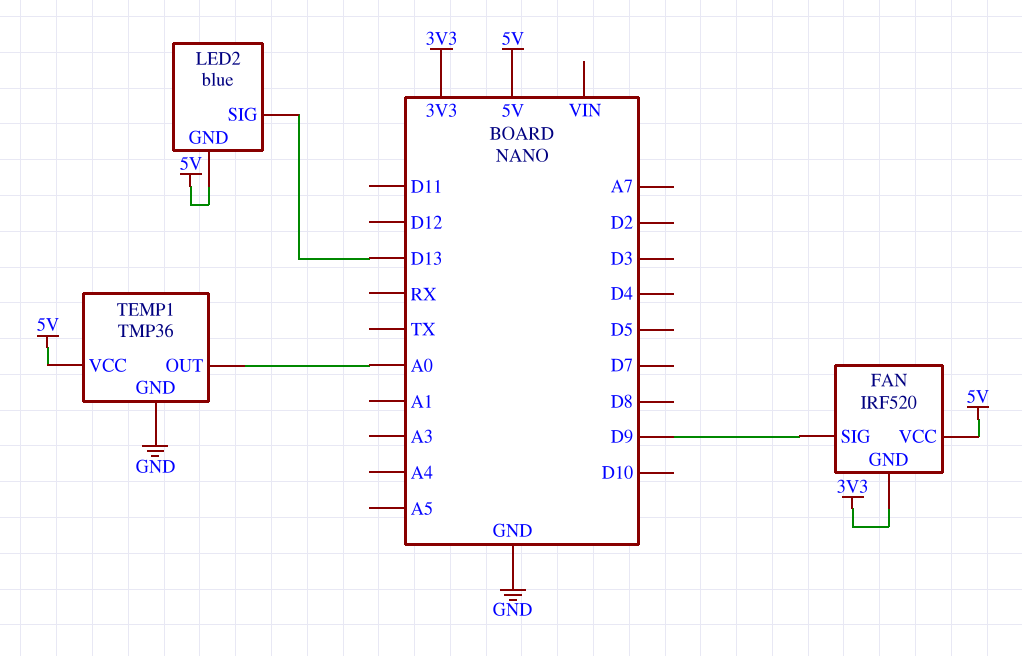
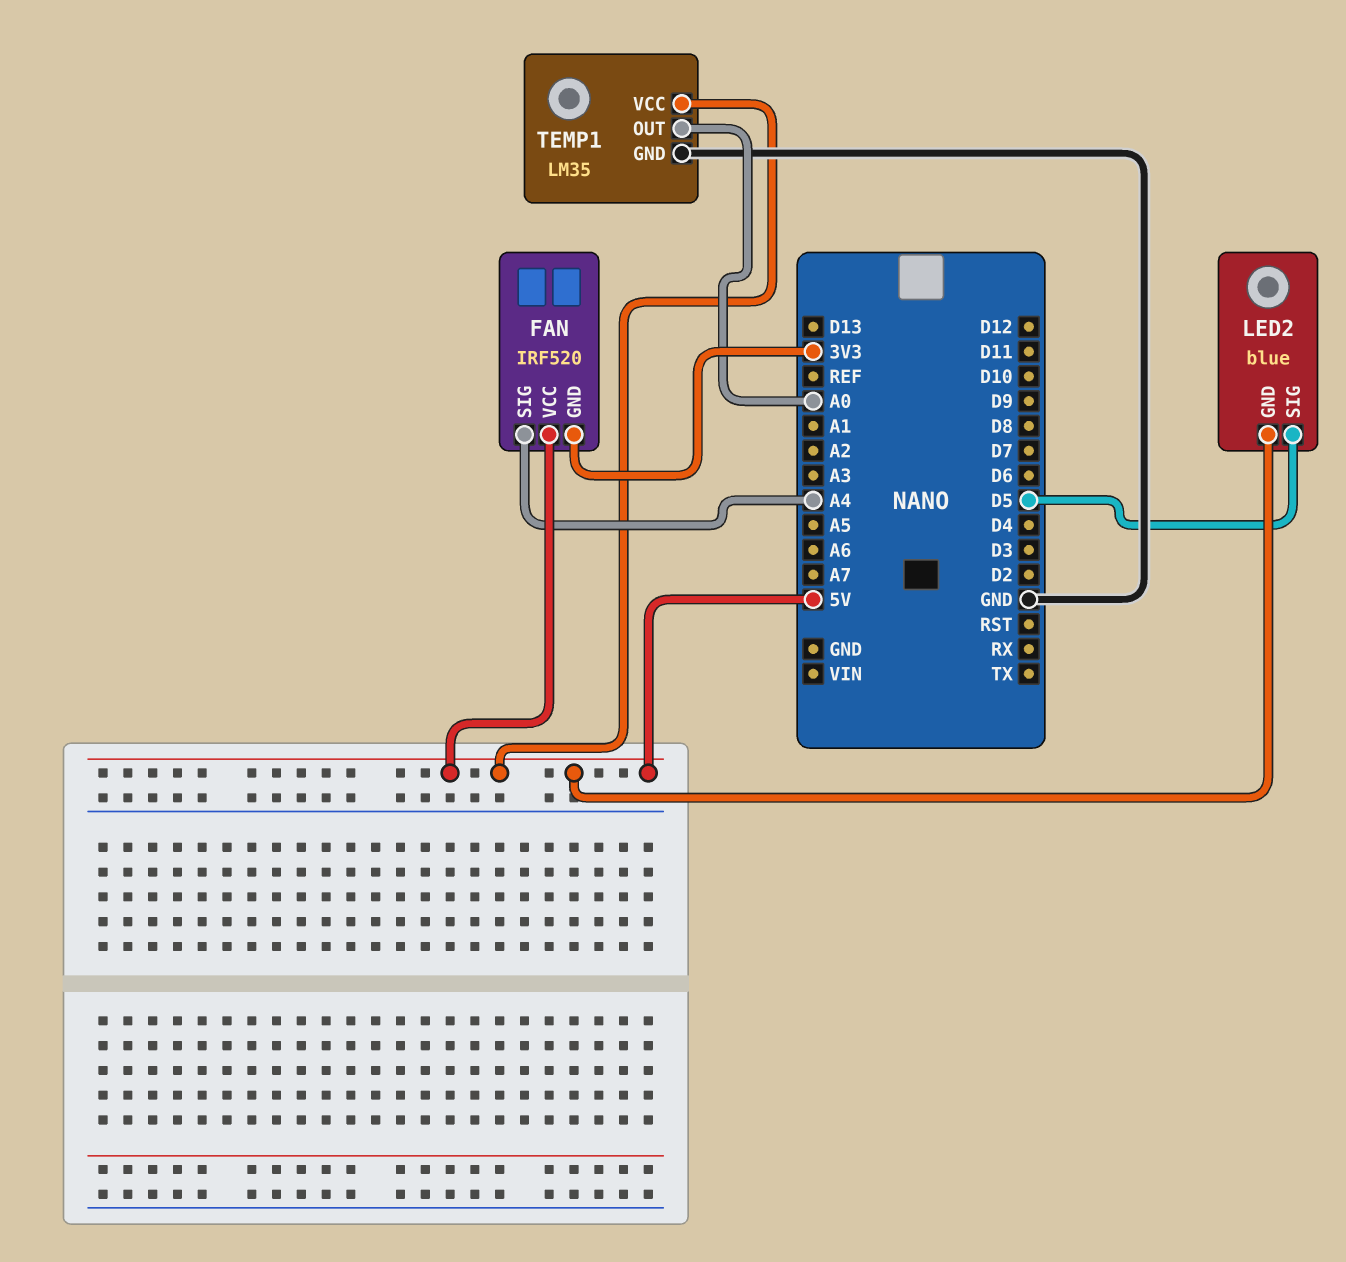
FAN pin SIG: D9 -> A4
LED2 pin SIG: D13 -> D5
TEMP1: TMP36 -> LM35

